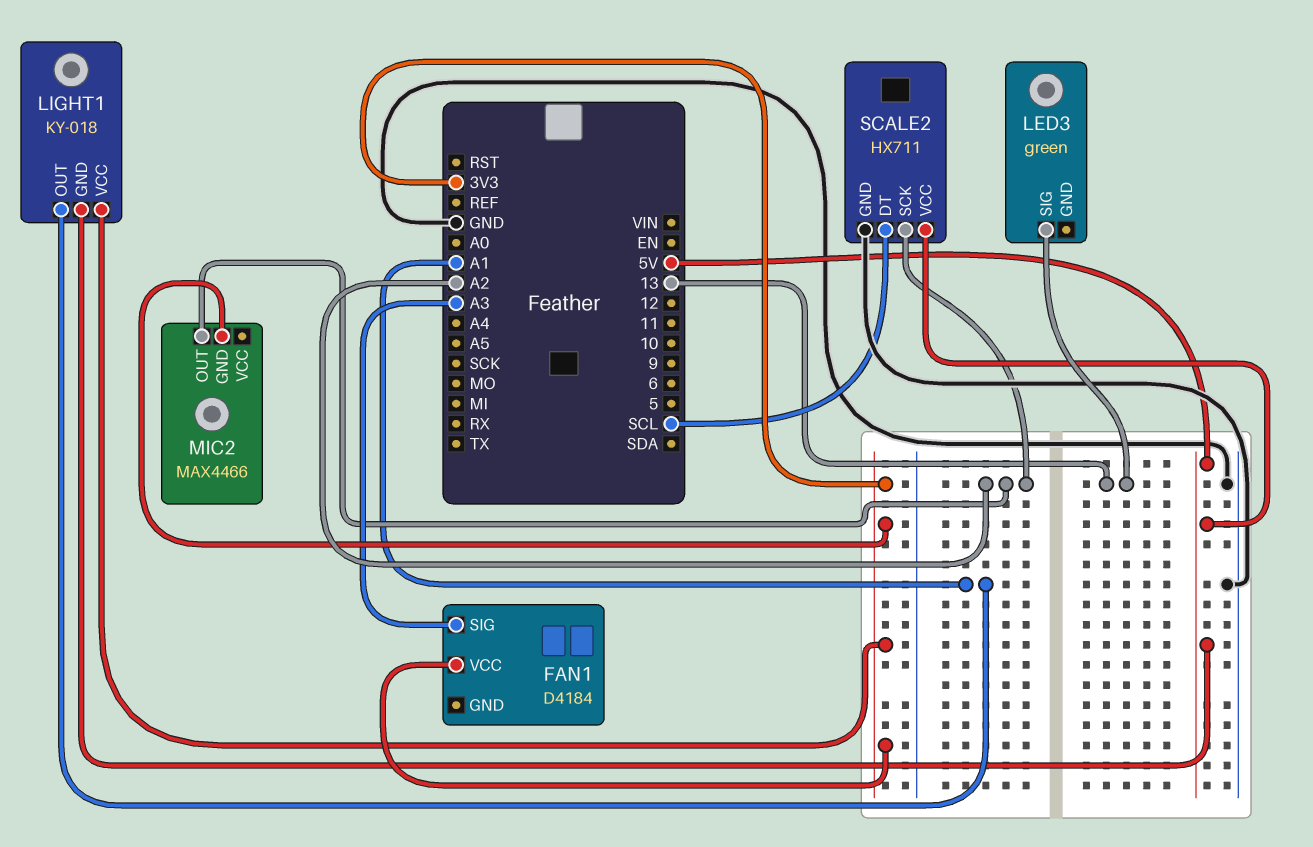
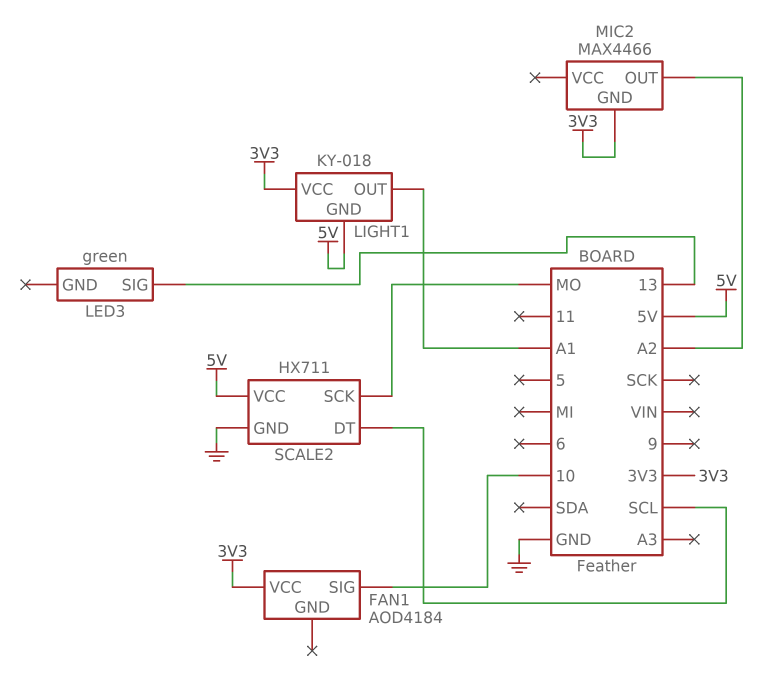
FAN1: D4184 -> AOD4184
FAN1 pin SIG: A3 -> 10
SCALE2 pin SCK: A2 -> MO

